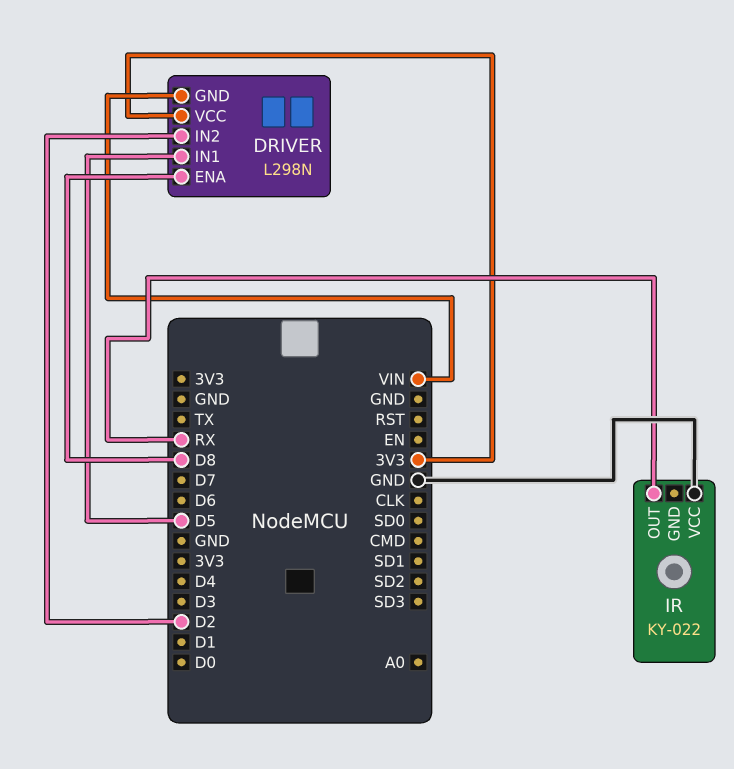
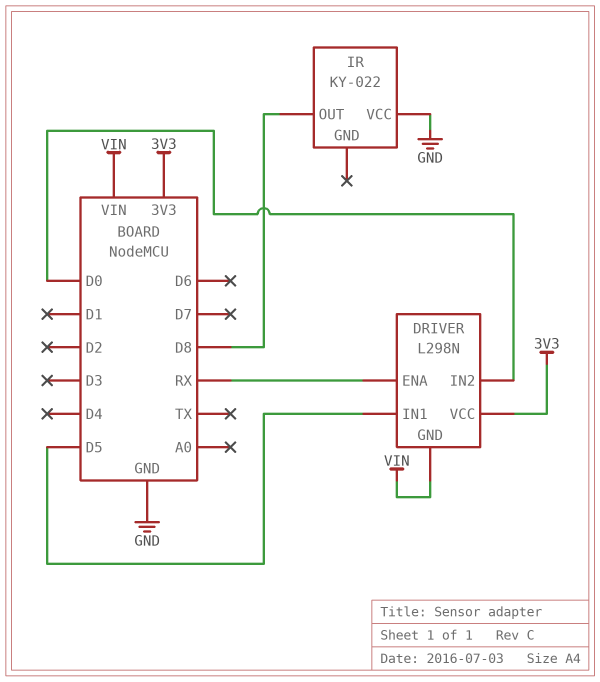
DRIVER pin ENA: D8 -> RX
DRIVER pin IN2: D2 -> D0
IR pin OUT: RX -> D8

